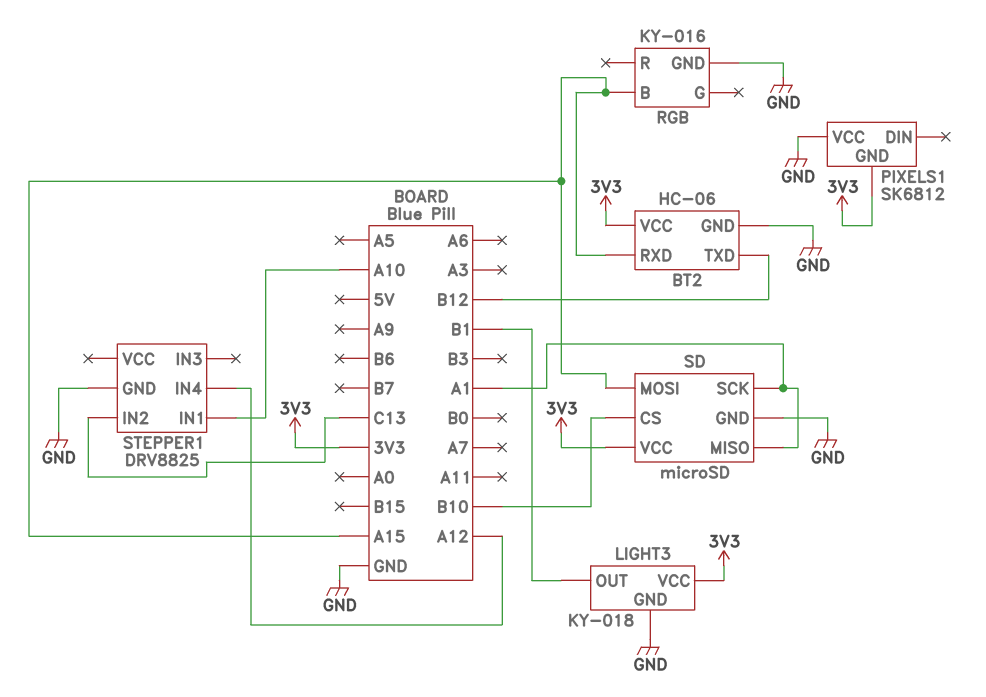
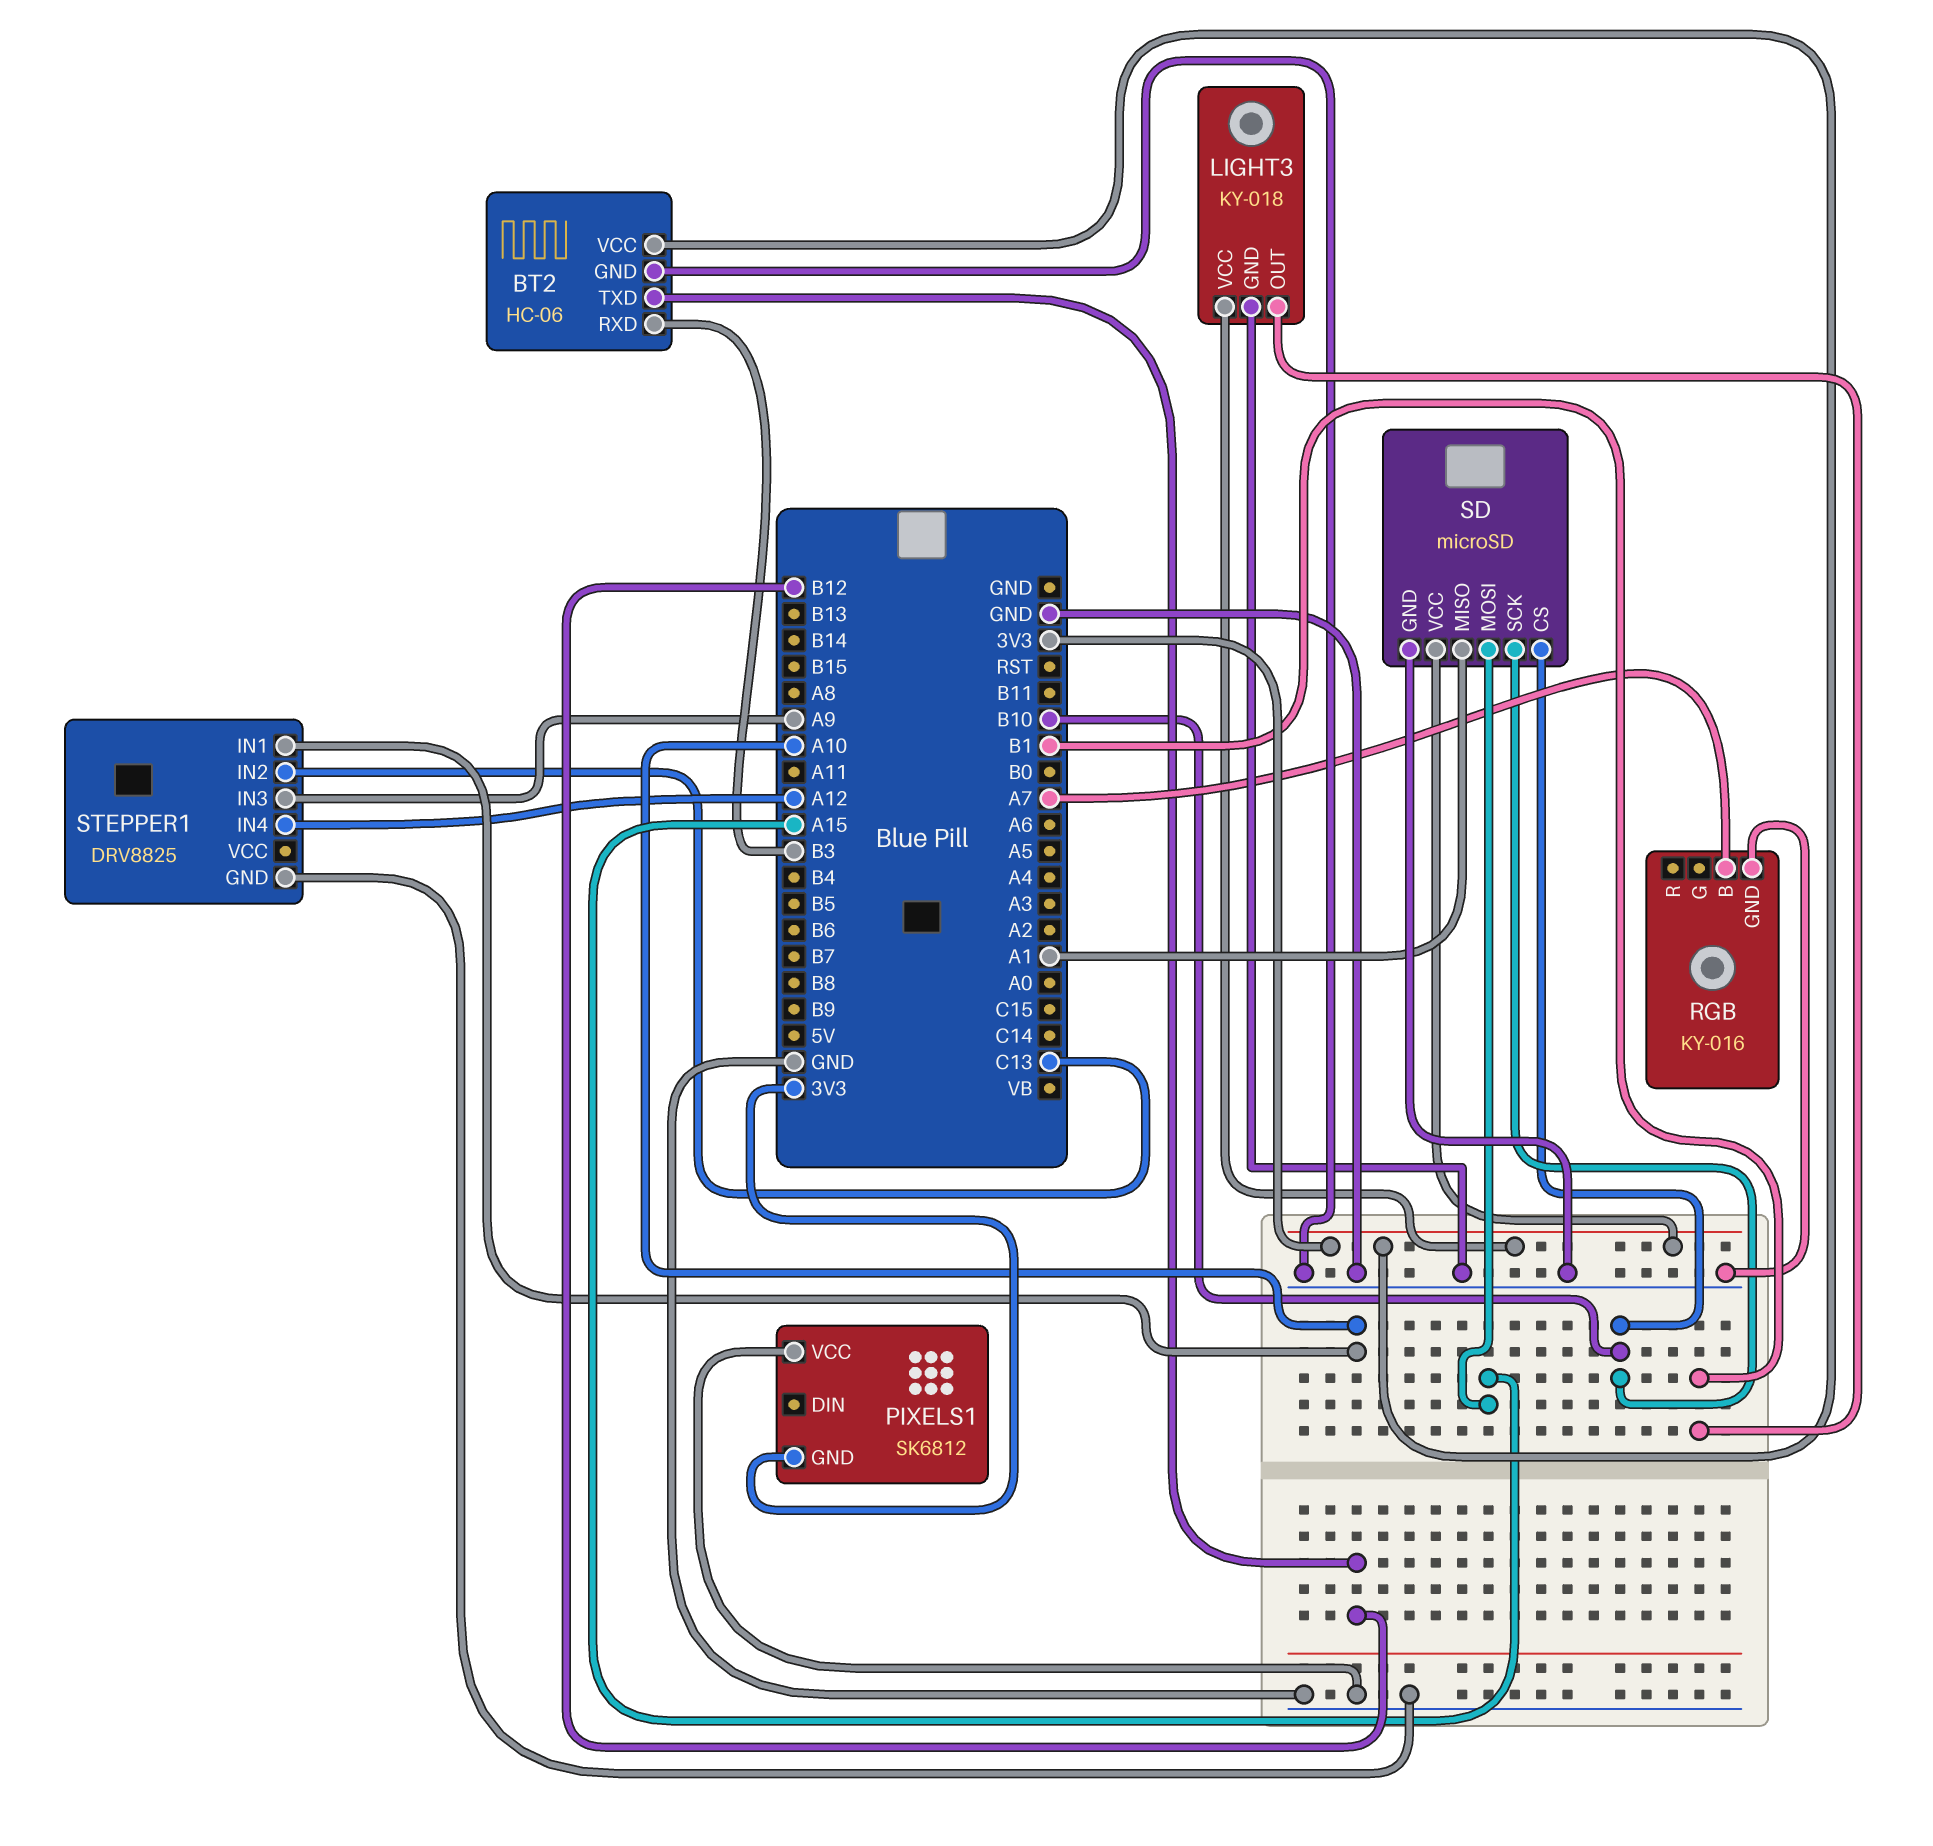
BT2 pin RXD: A15 -> B3
RGB pin B: A15 -> A7
SD pin SCK: A1 -> B10
STEPPER1 pin IN3: none -> A9

